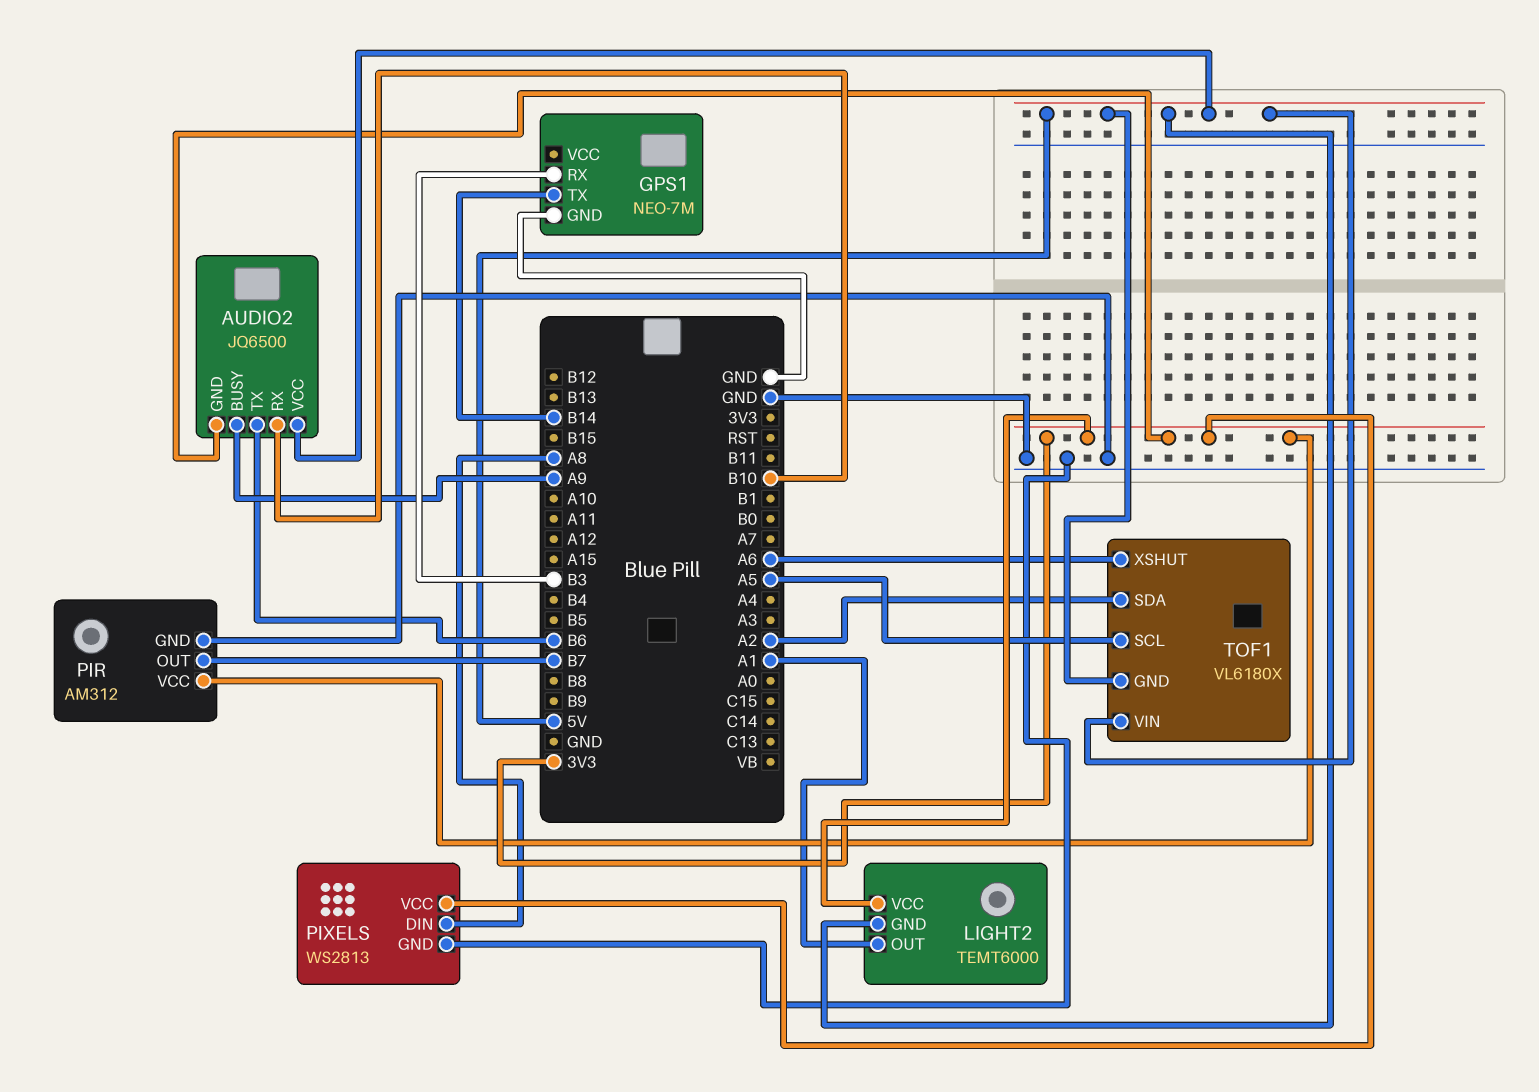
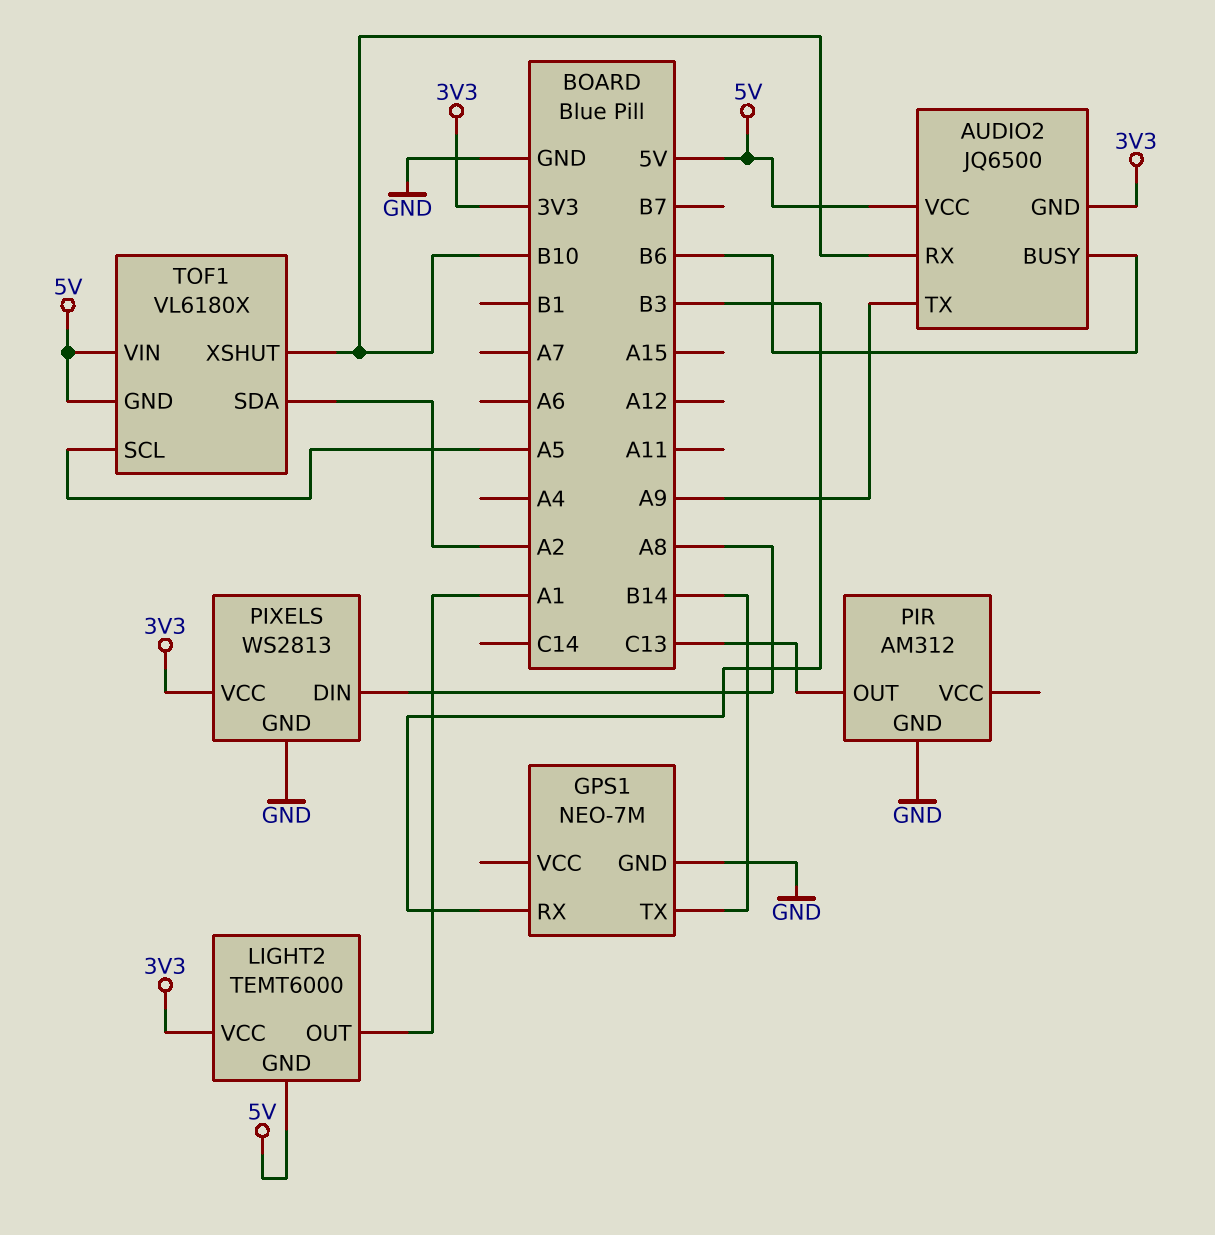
AUDIO2 pin BUSY: A9 -> B6
AUDIO2 pin TX: B6 -> A9
PIR pin OUT: B7 -> C13
PIR pin VCC: 3V3 -> none
TOF1 pin XSHUT: A6 -> B10

